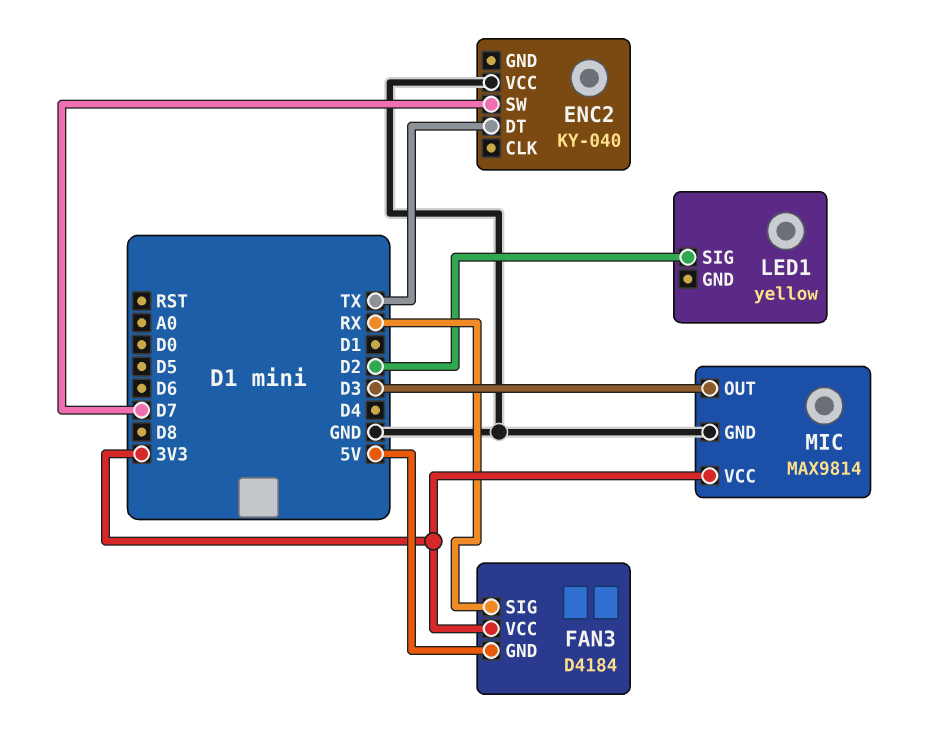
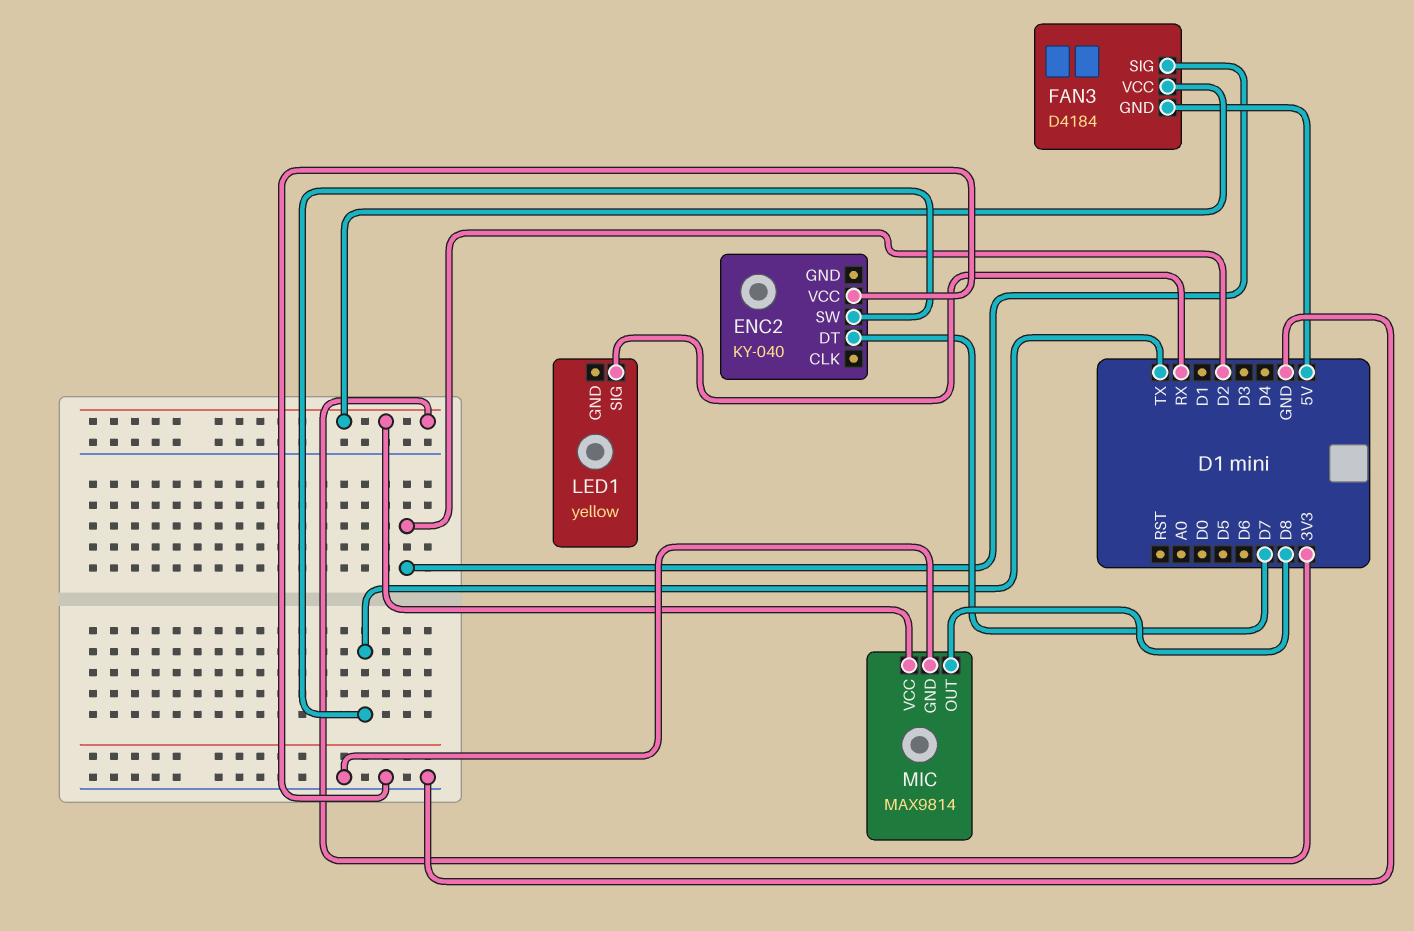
ENC2 pin DT: TX -> D7
ENC2 pin SW: D7 -> TX
FAN3 pin SIG: RX -> D2
LED1 pin SIG: D2 -> RX
MIC pin OUT: D3 -> D8

